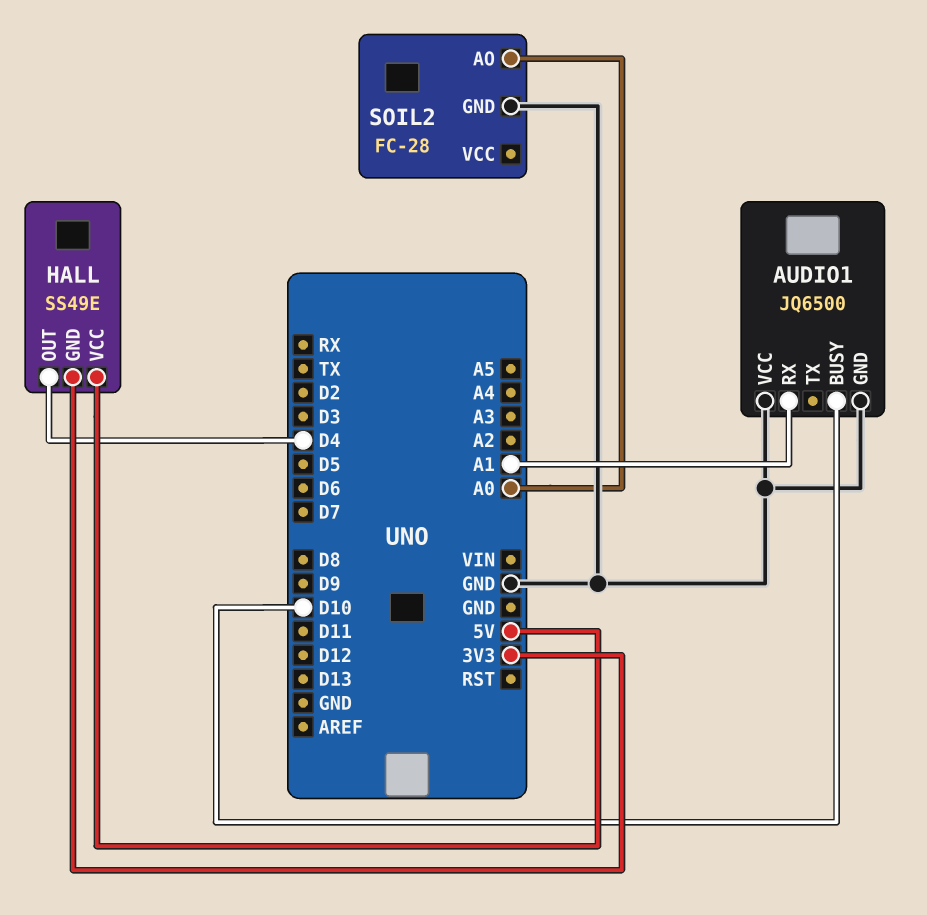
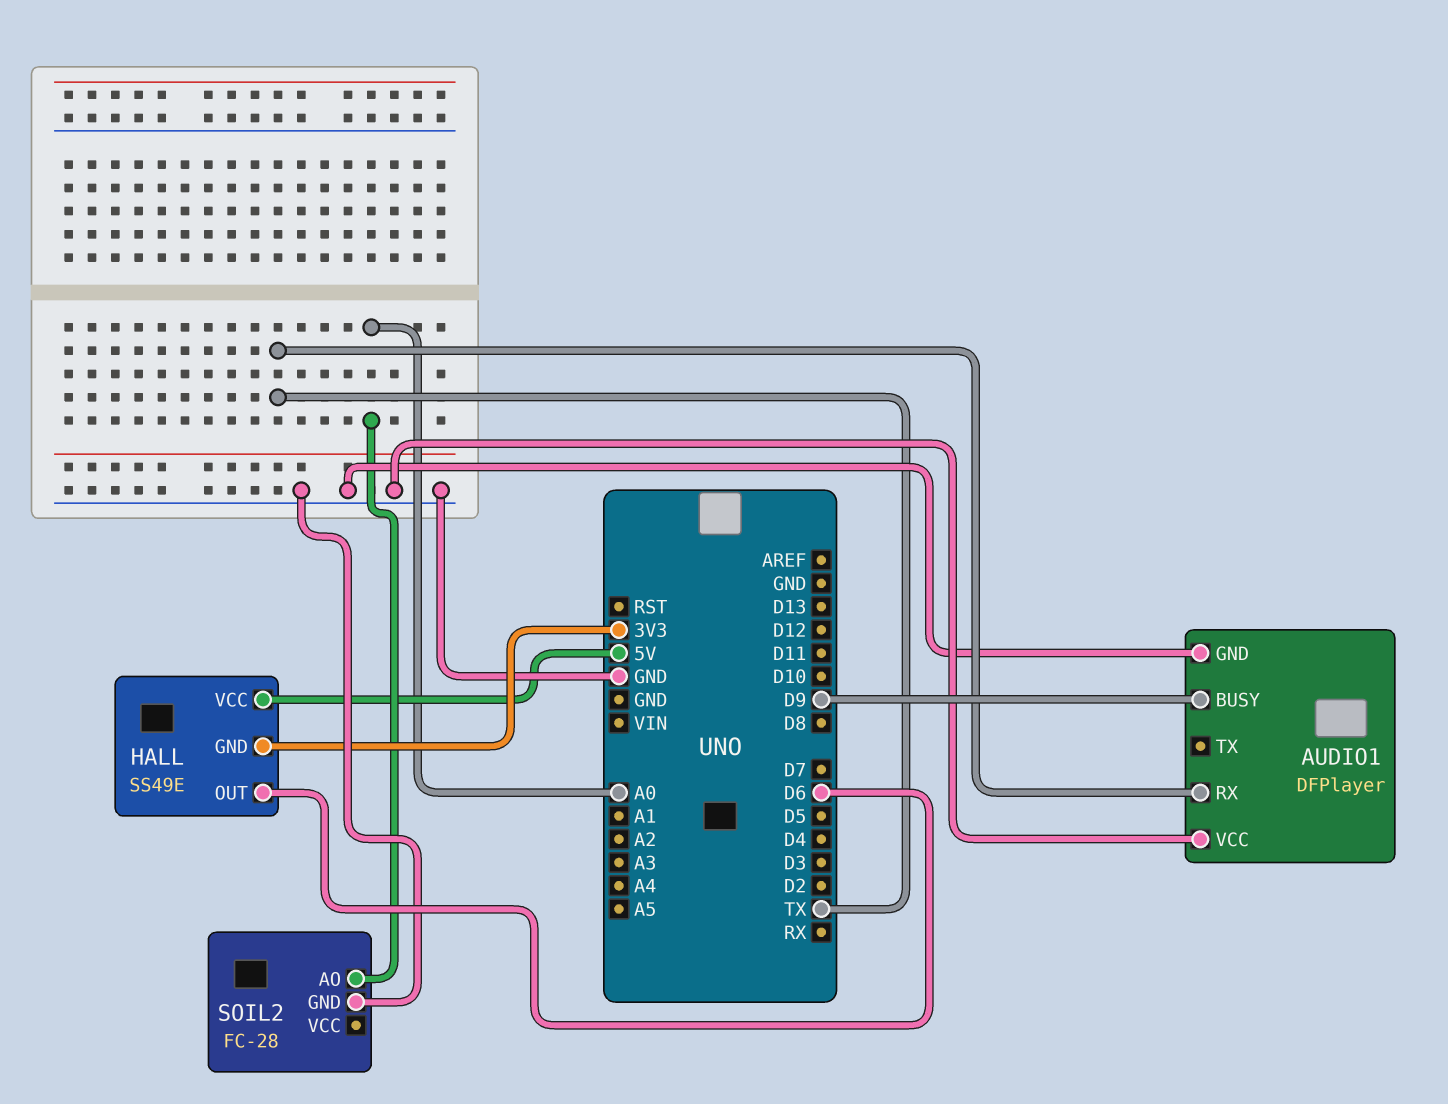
AUDIO1: JQ6500 -> DFPlayer
AUDIO1 pin BUSY: D10 -> D9
AUDIO1 pin RX: A1 -> TX
HALL pin OUT: D4 -> D6

